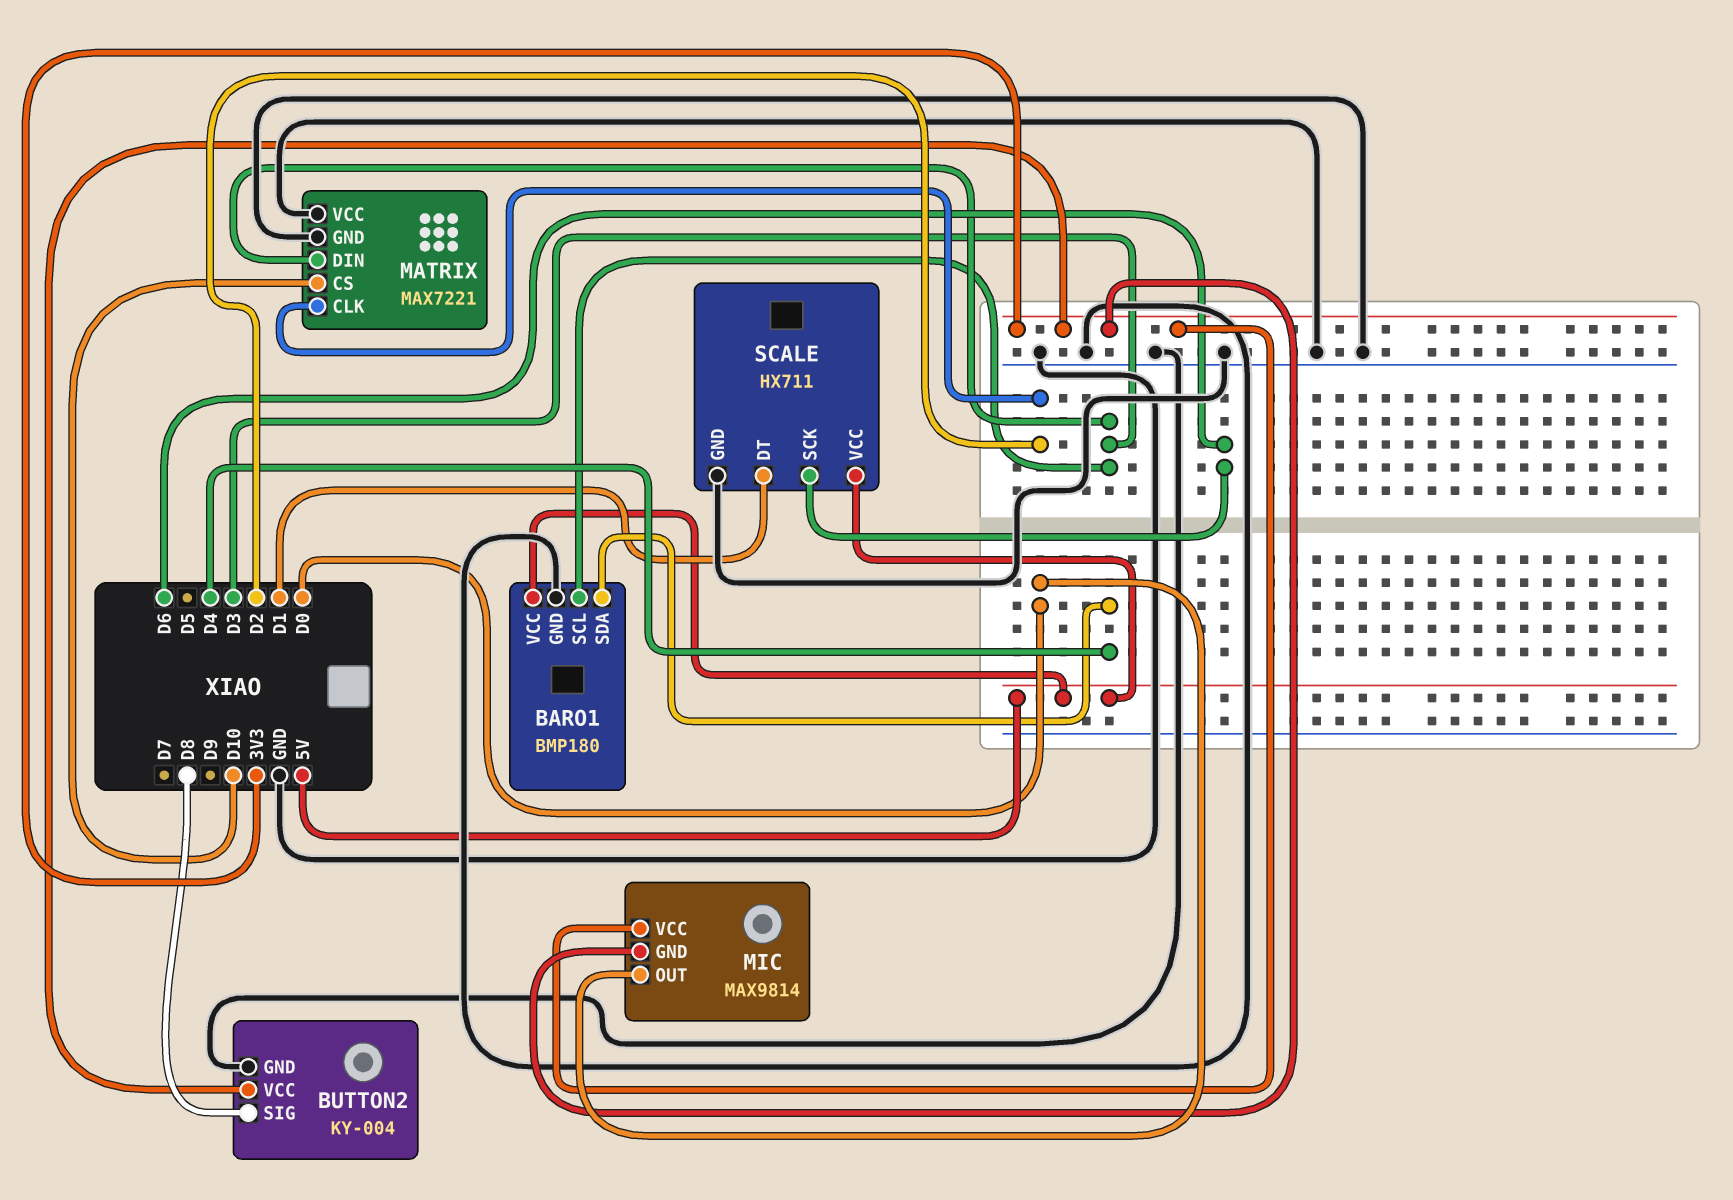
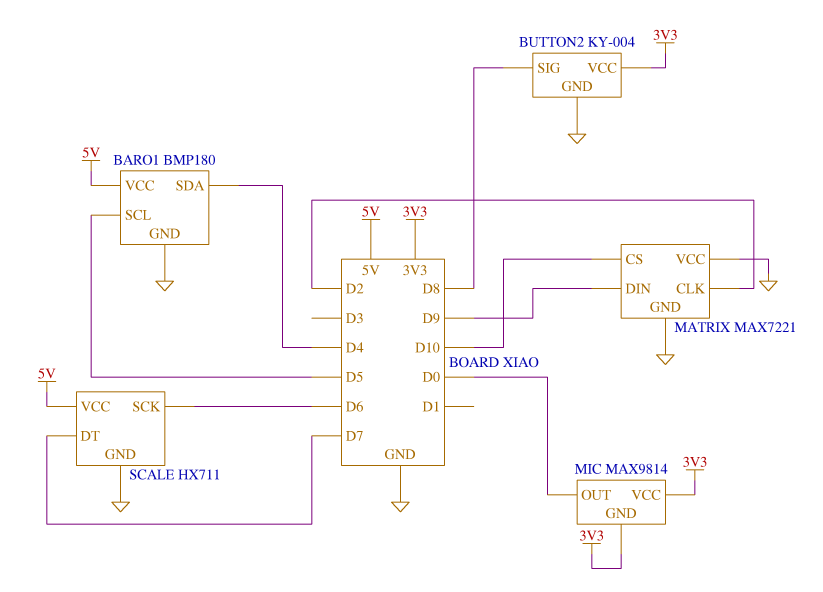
BARO1 pin SCL: D3 -> D5
MATRIX pin DIN: D3 -> D9
SCALE pin DT: D1 -> D7

